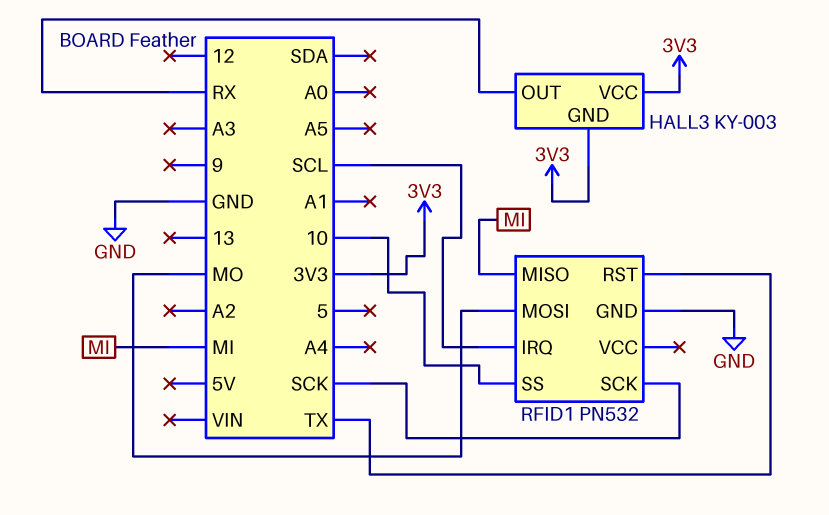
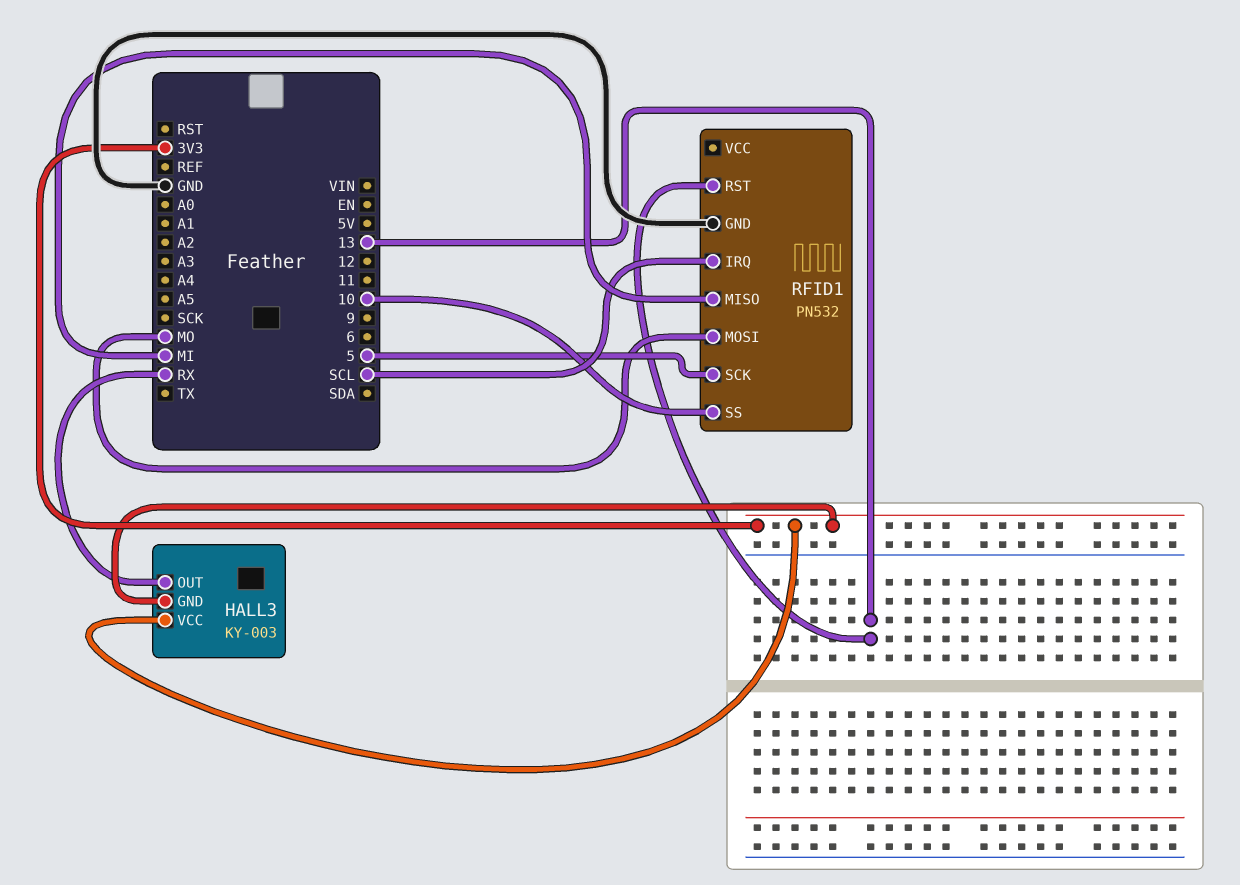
RFID1 pin RST: TX -> 13
RFID1 pin SCK: SCK -> 5

